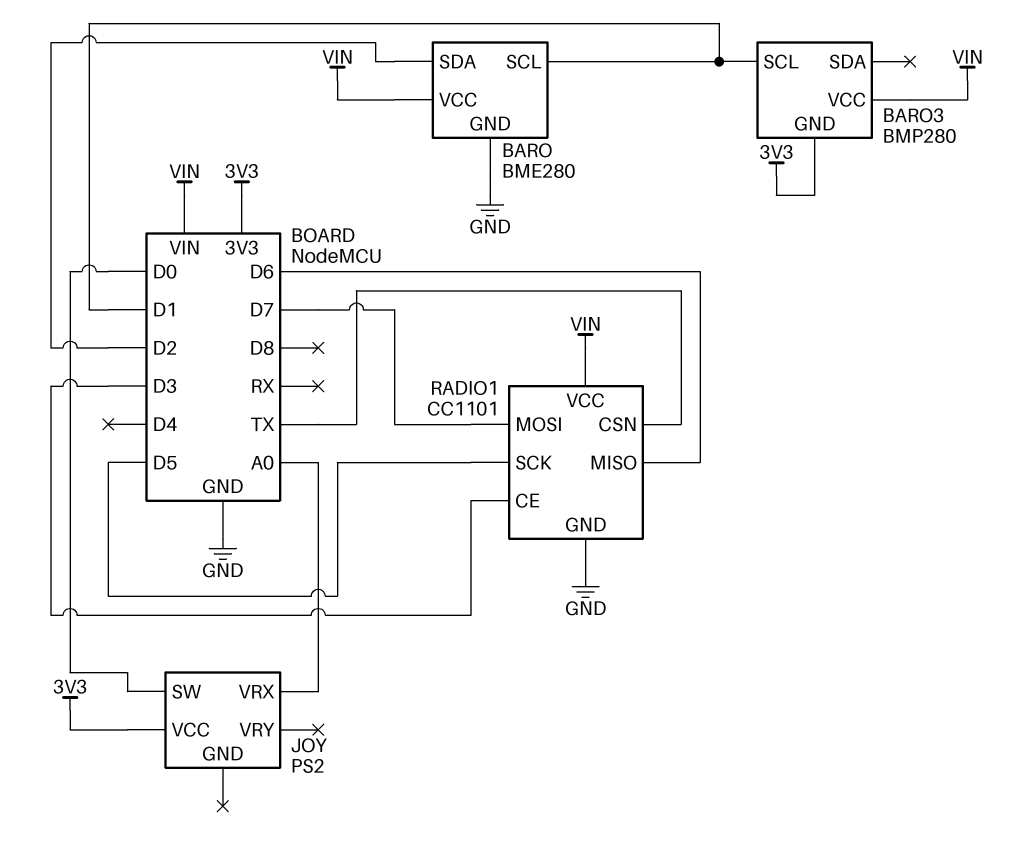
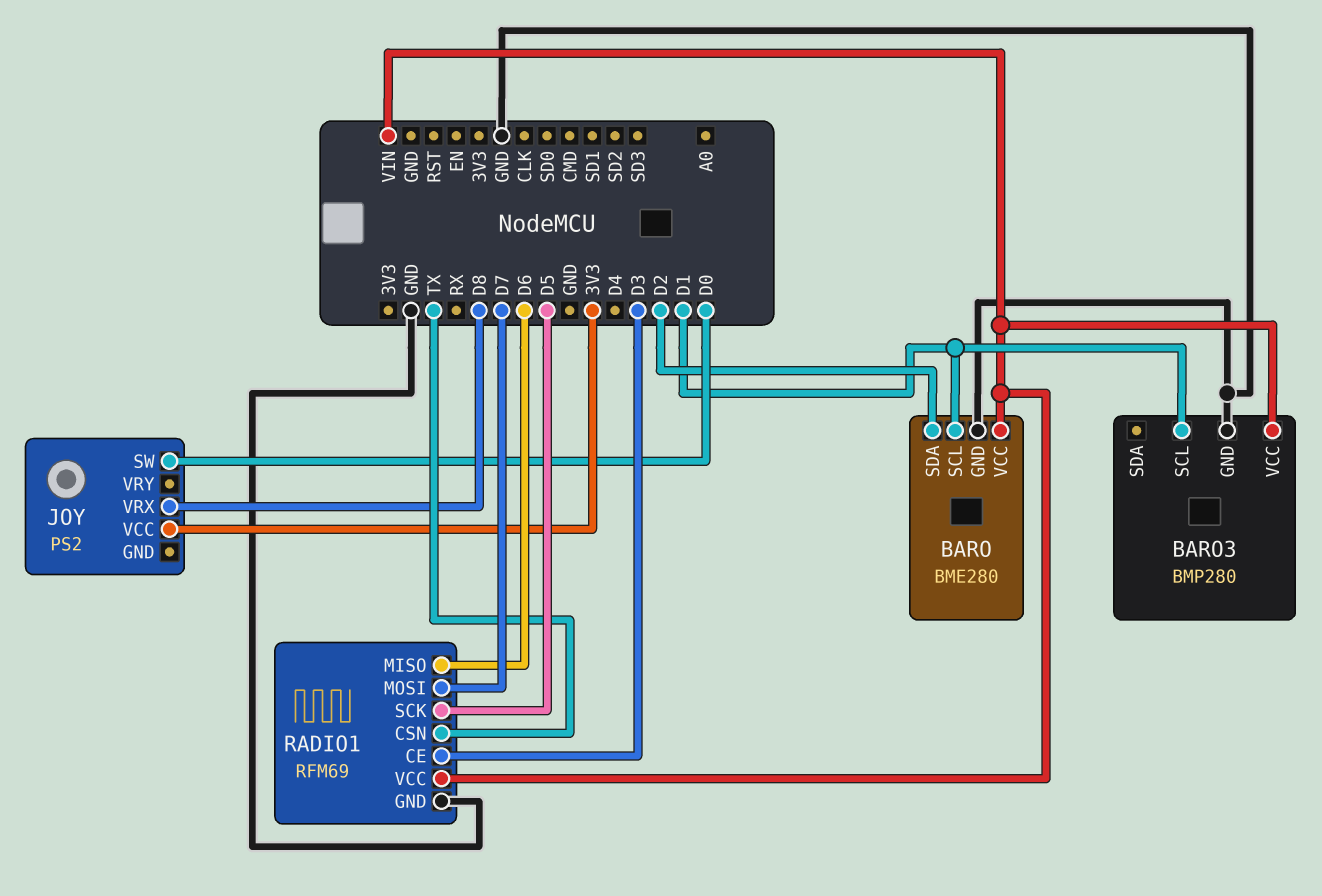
BARO3 pin GND: 3V3 -> GND
JOY pin VRX: A0 -> D8
RADIO1: CC1101 -> RFM69

